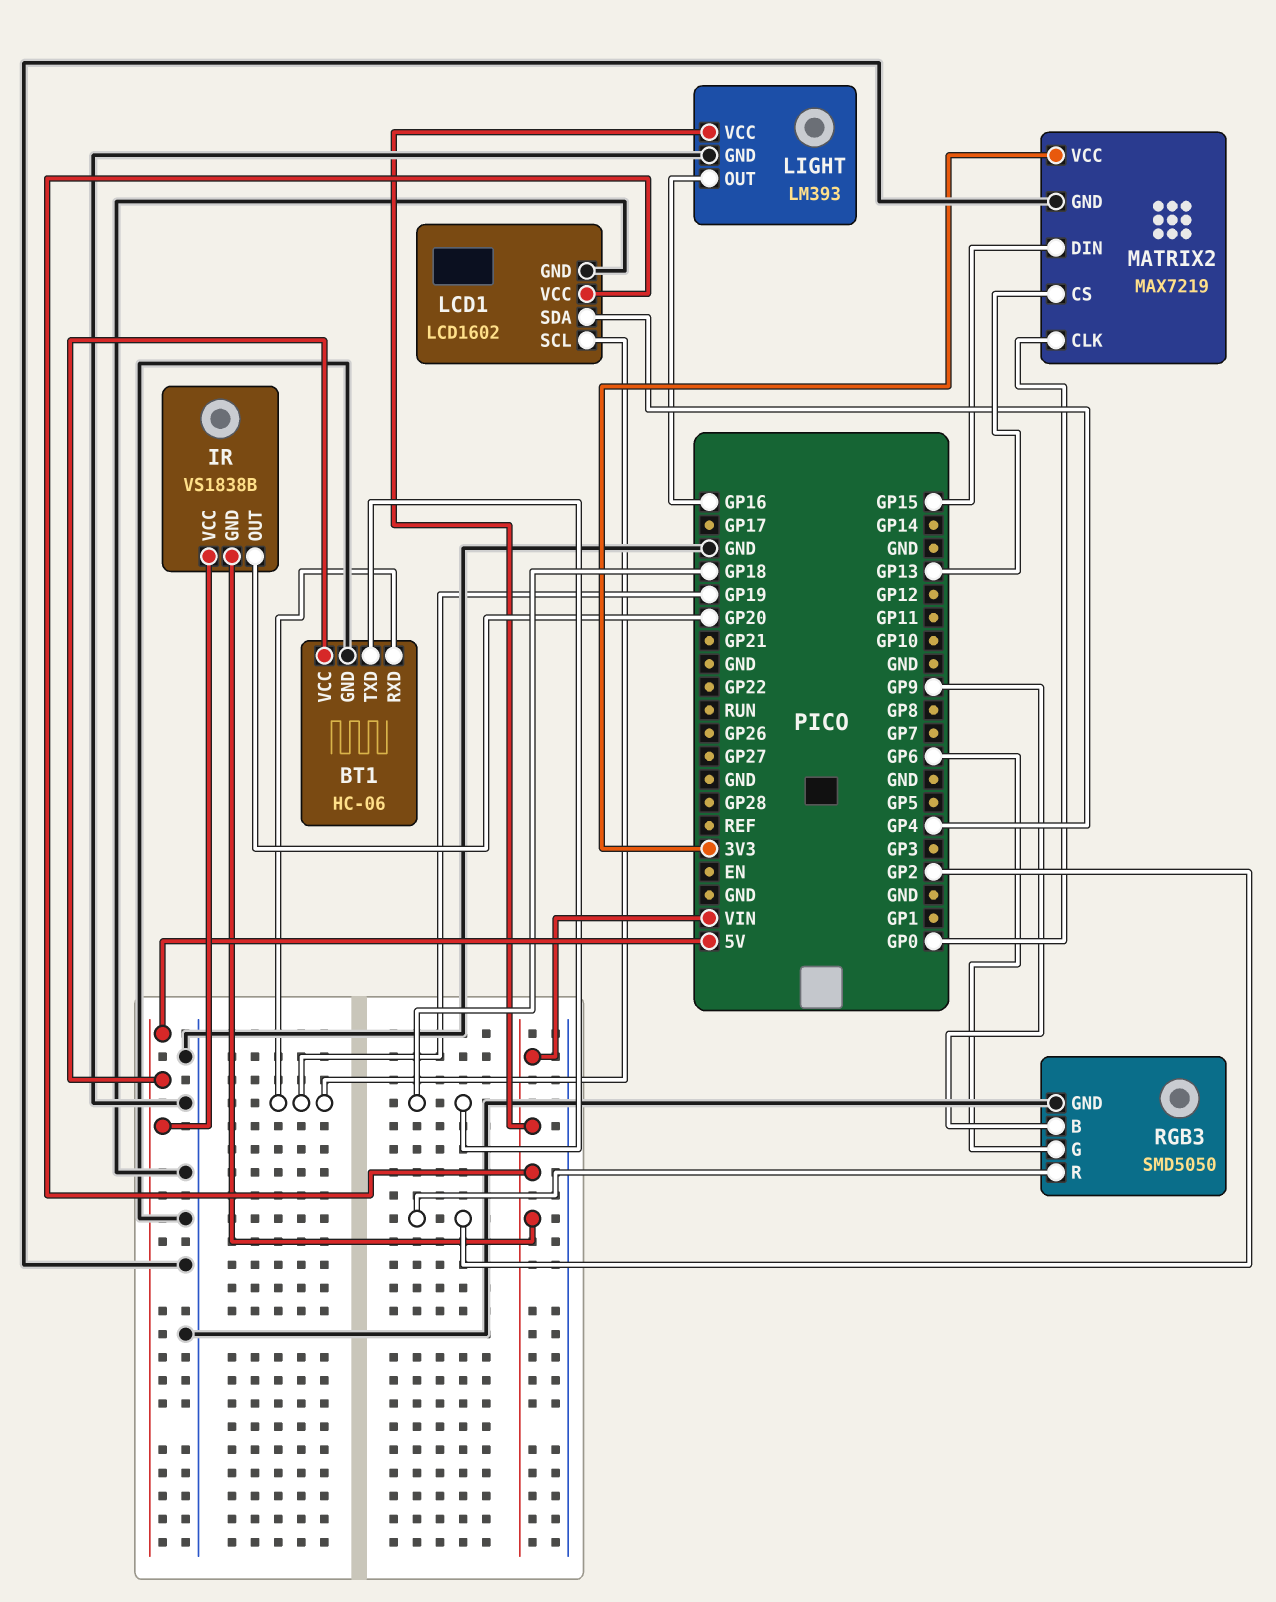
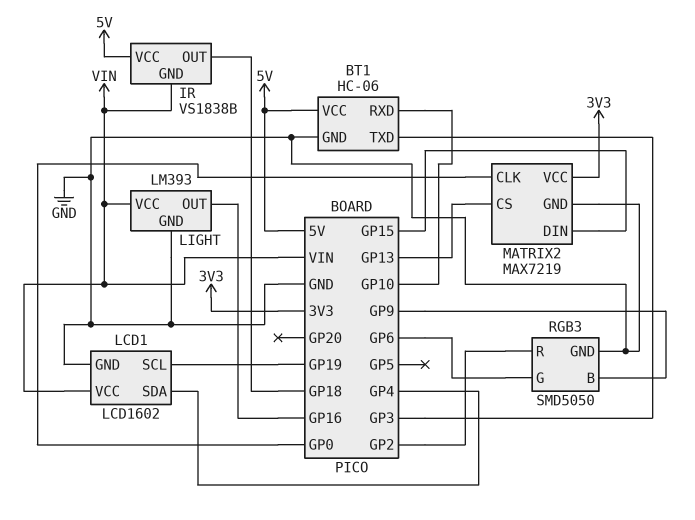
BT1 pin RXD: GP19 -> GP10
BT1 pin TXD: GP18 -> GP3
IR pin OUT: GP20 -> GP18

